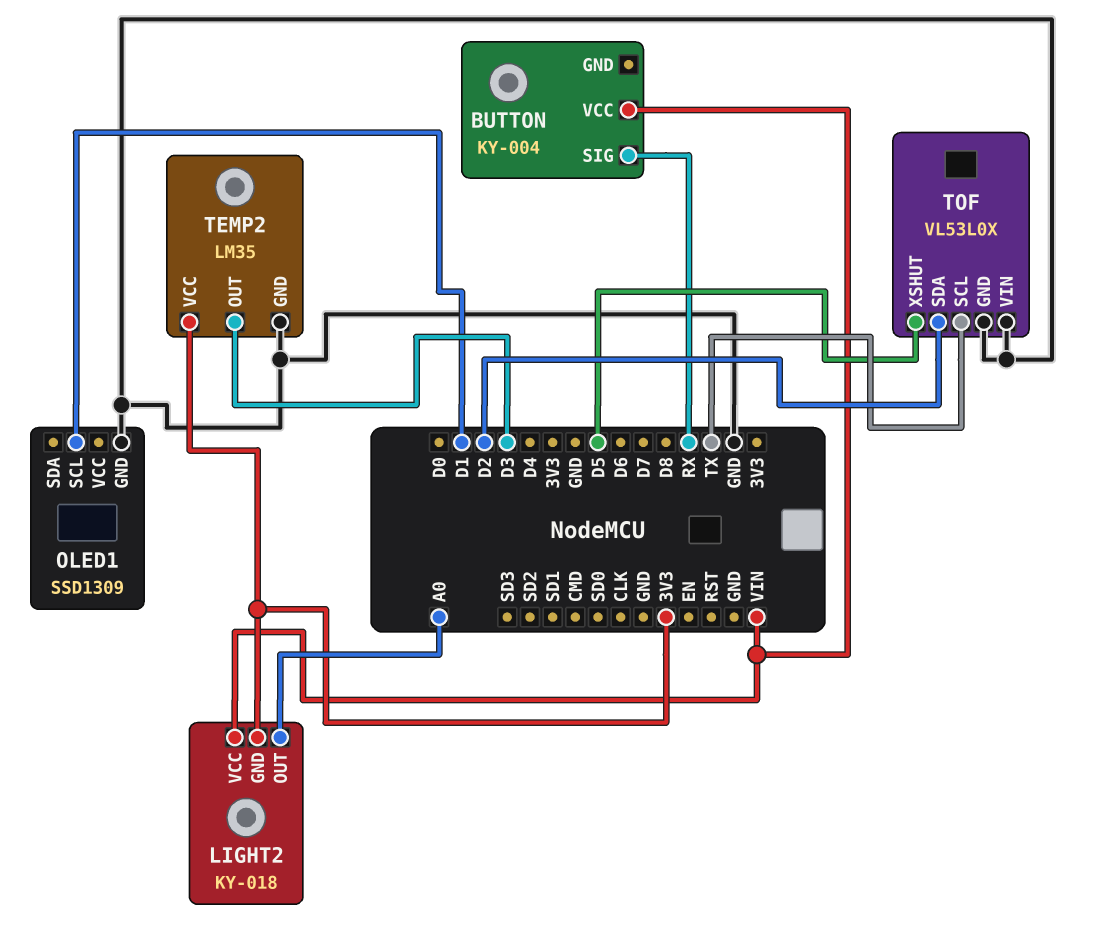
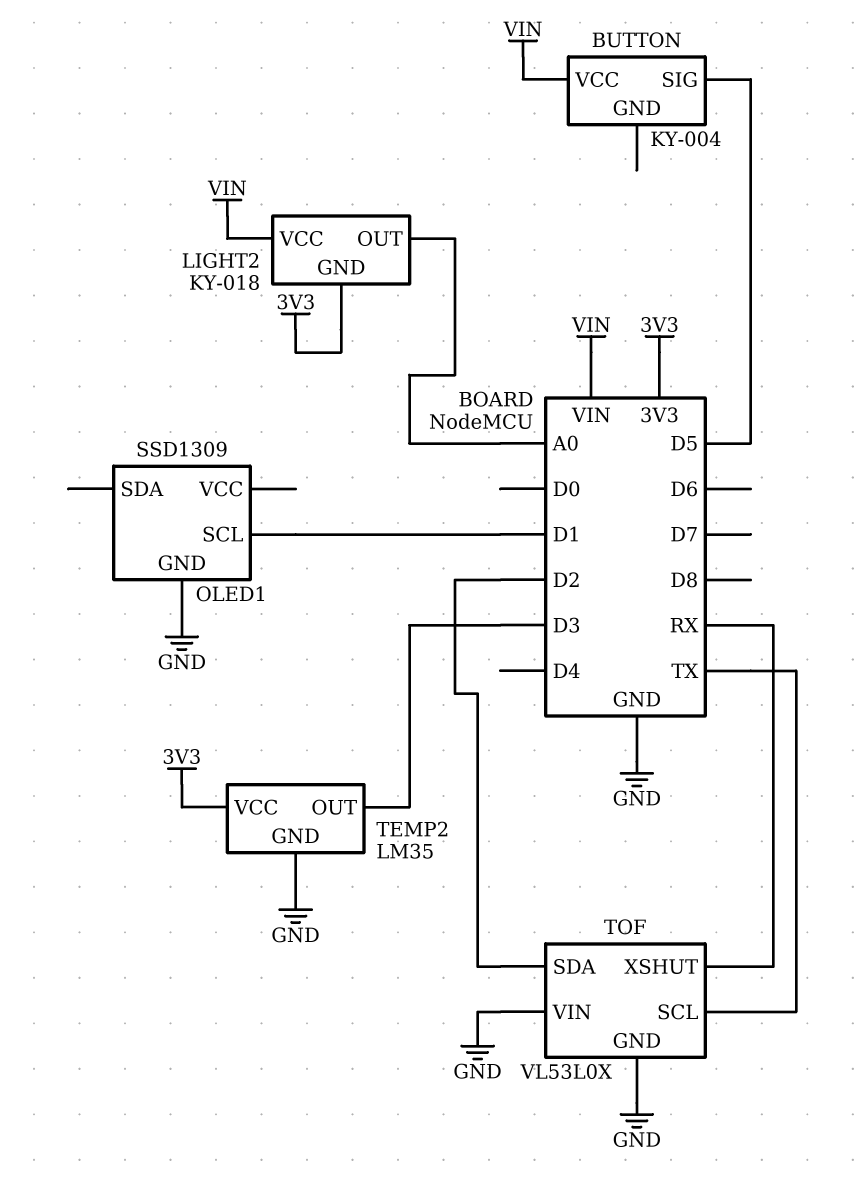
BUTTON pin SIG: RX -> D5
TOF pin XSHUT: D5 -> RX

